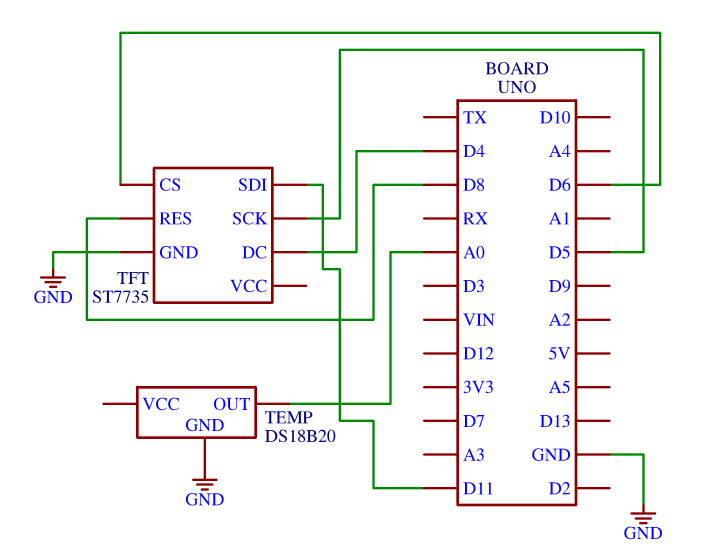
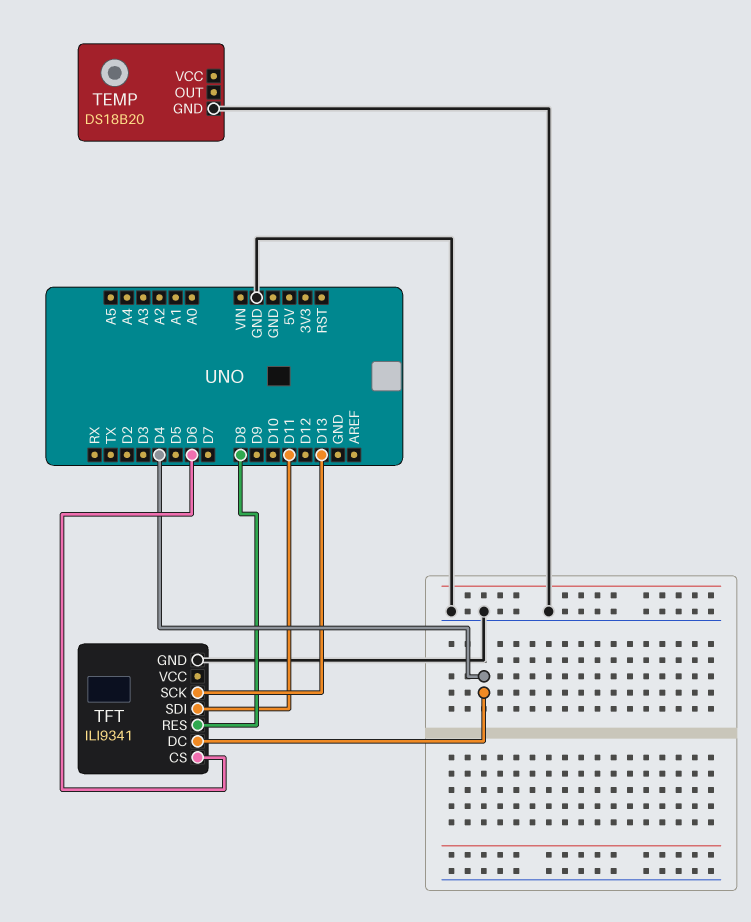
TEMP pin OUT: A0 -> none
TFT: ST7735 -> ILI9341
TFT pin SCK: D5 -> D13

